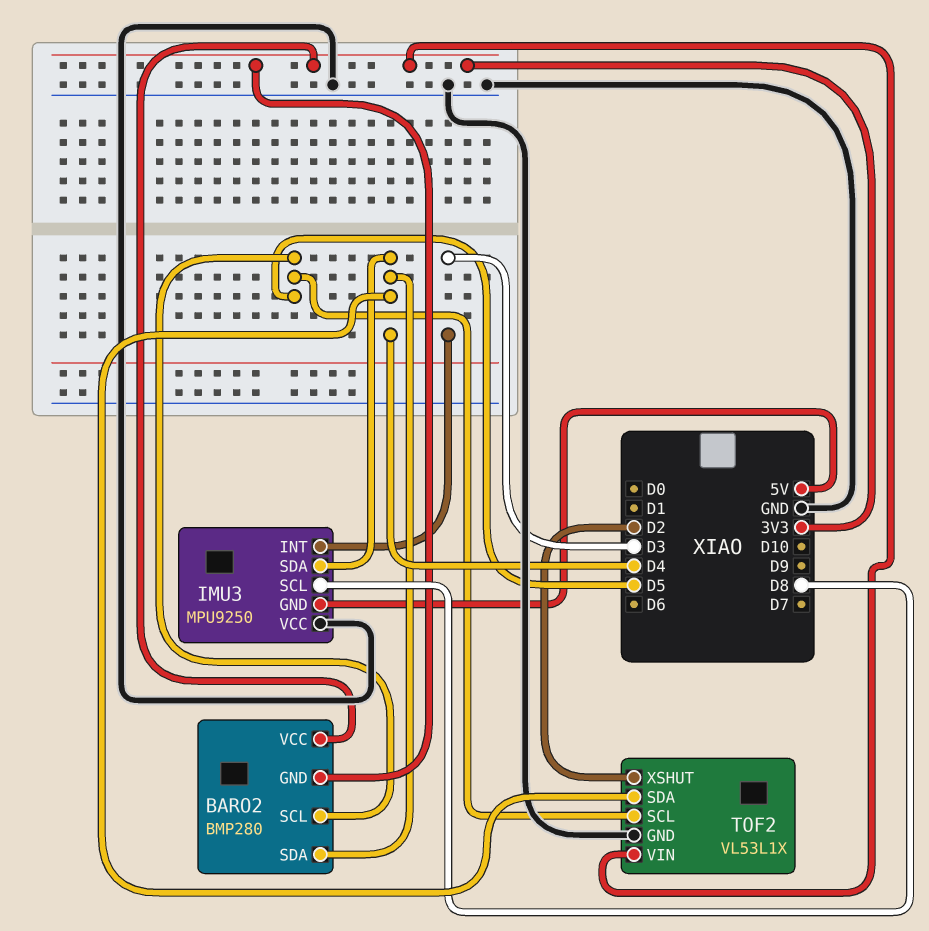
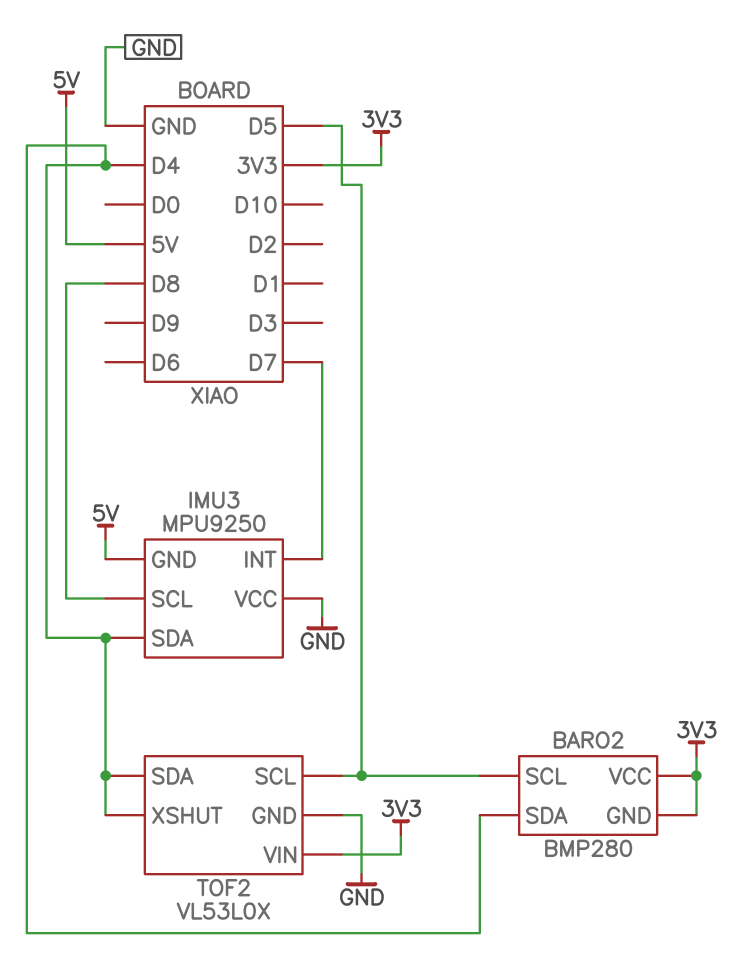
IMU3 pin INT: D3 -> D7
TOF2: VL53L1X -> VL53L0X
TOF2 pin XSHUT: D2 -> D4

